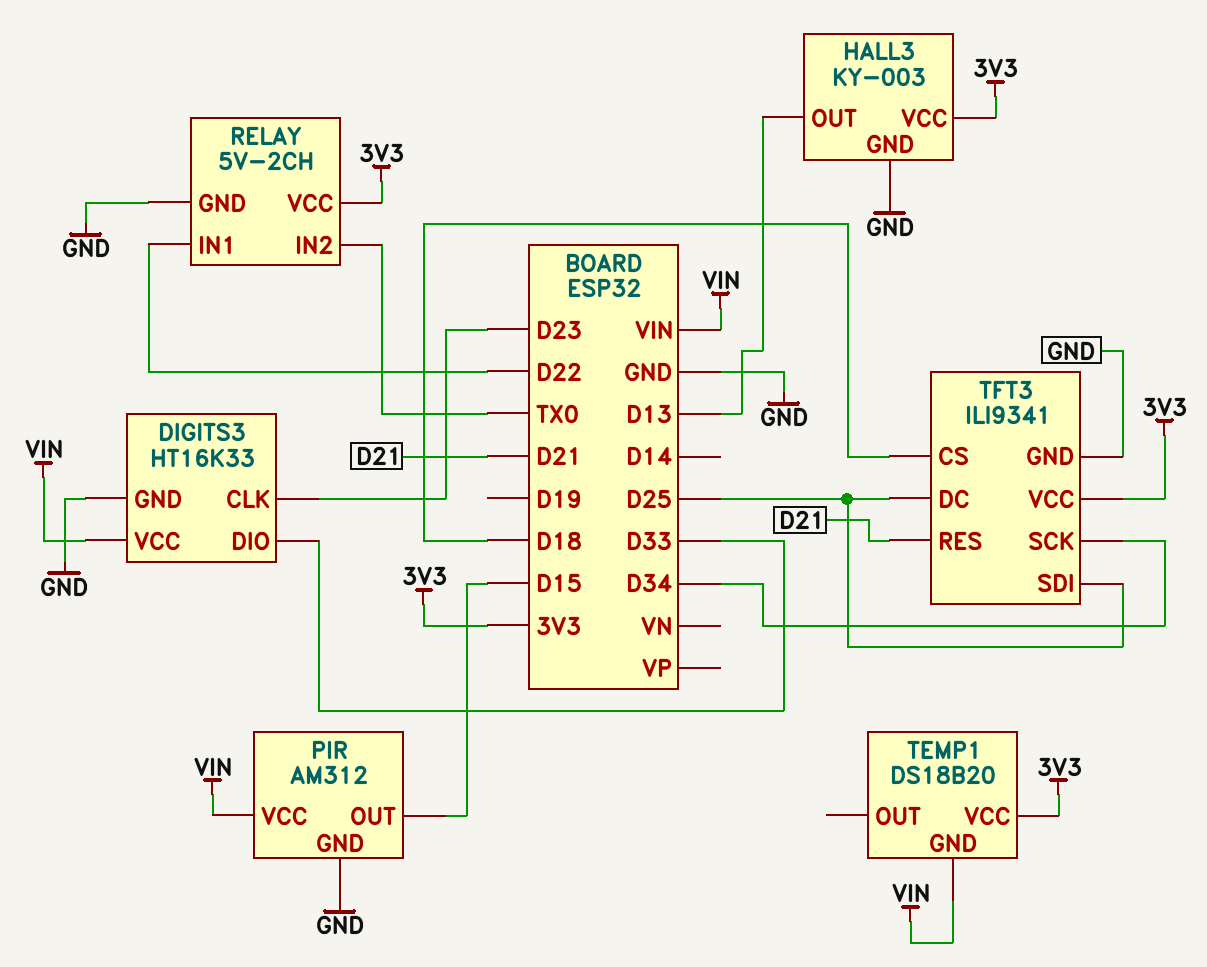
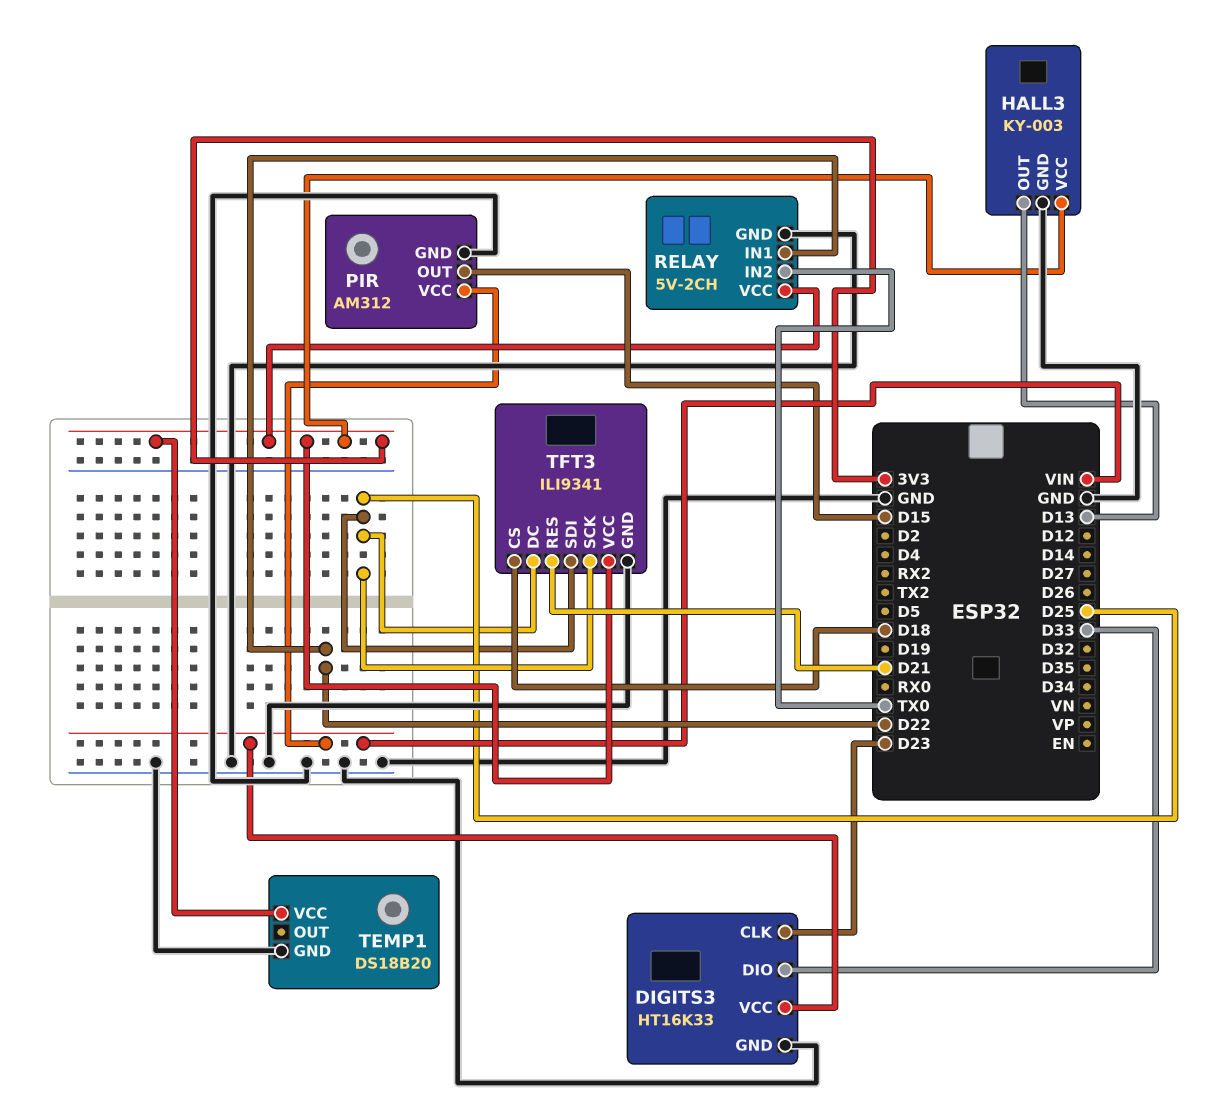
TEMP1 pin GND: VIN -> GND
TFT3 pin SCK: D34 -> D25

